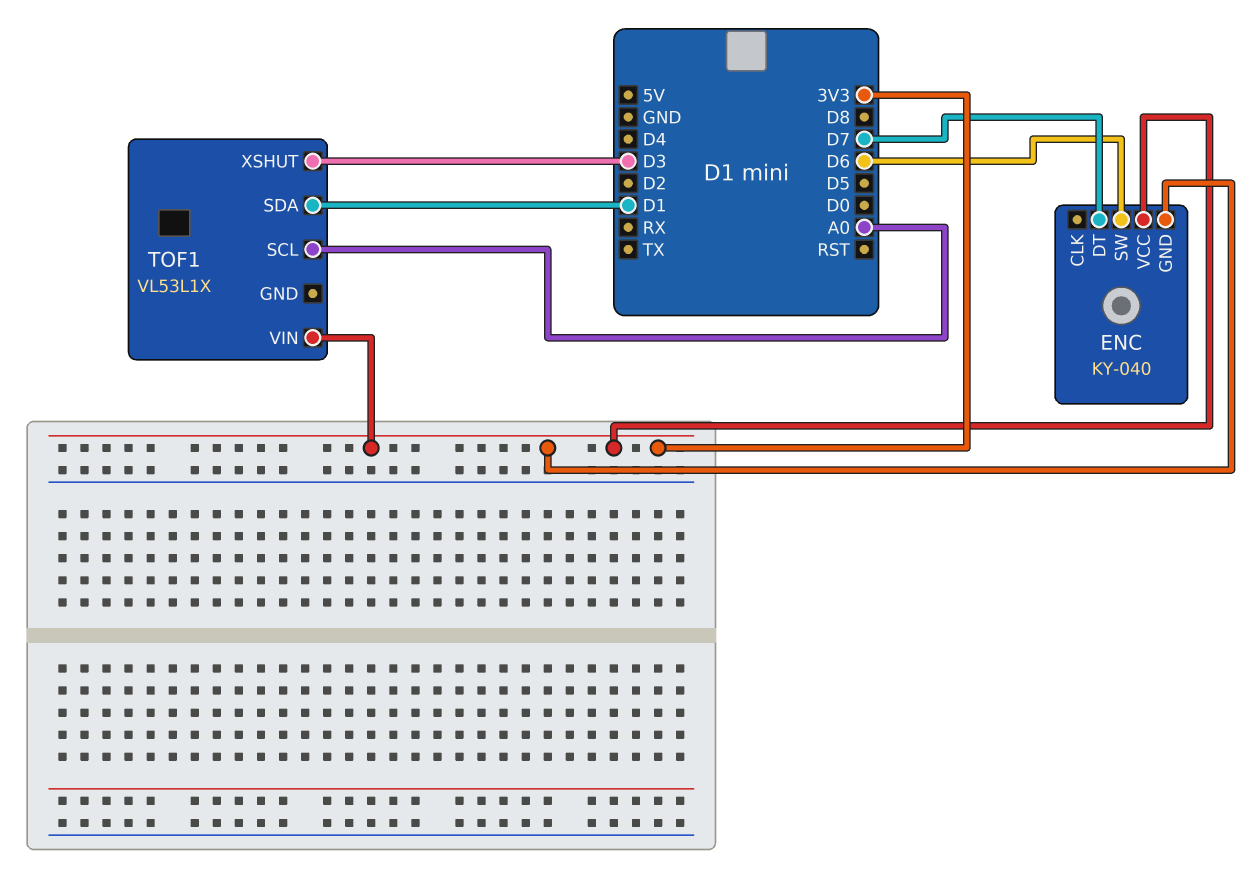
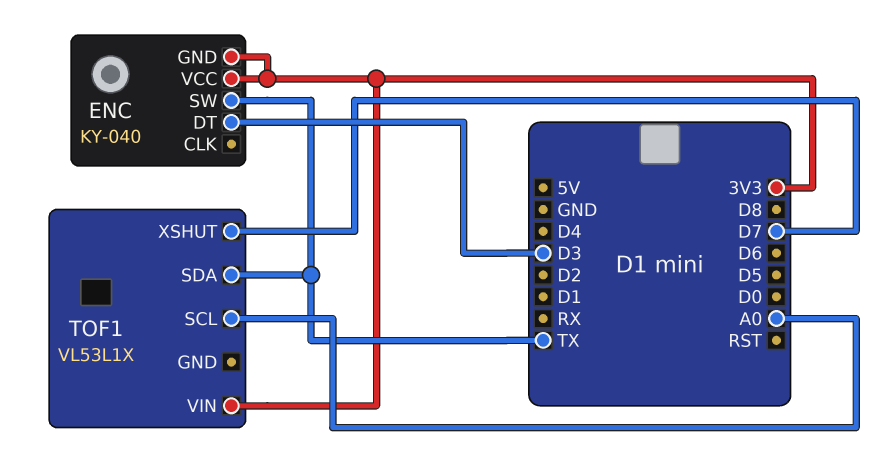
ENC pin DT: D7 -> D3
ENC pin SW: D6 -> TX
TOF1 pin SDA: D1 -> TX
TOF1 pin XSHUT: D3 -> D7

